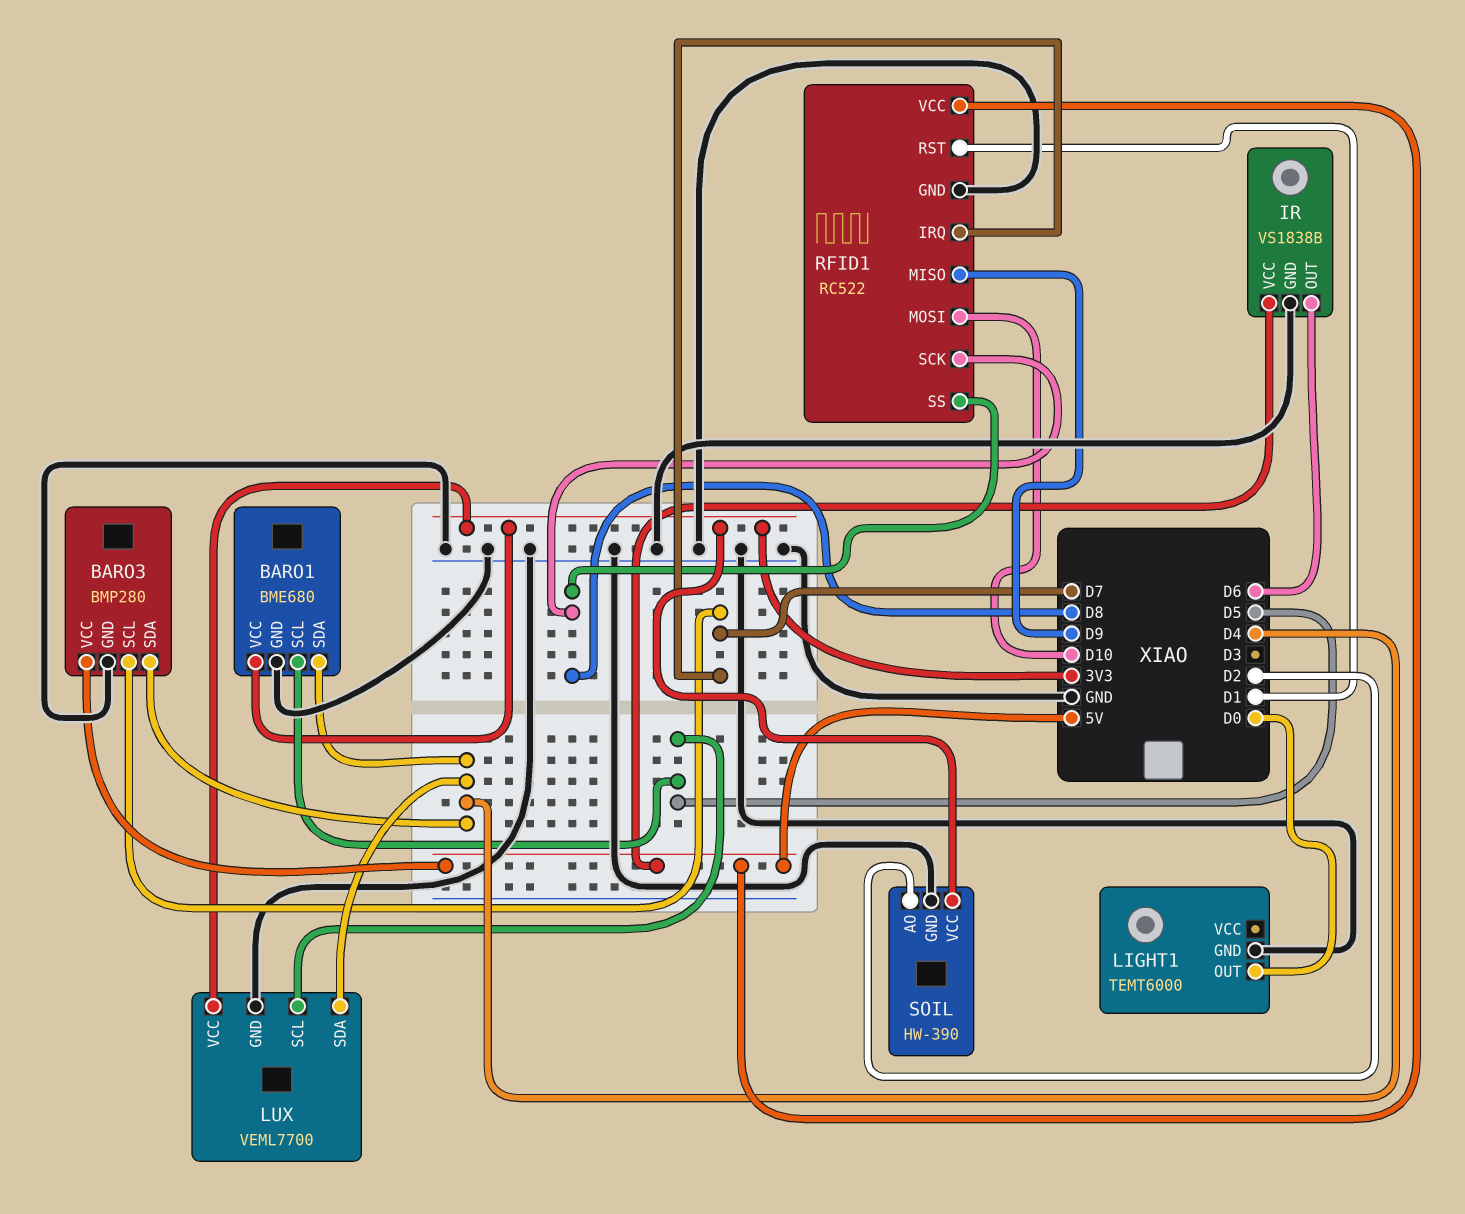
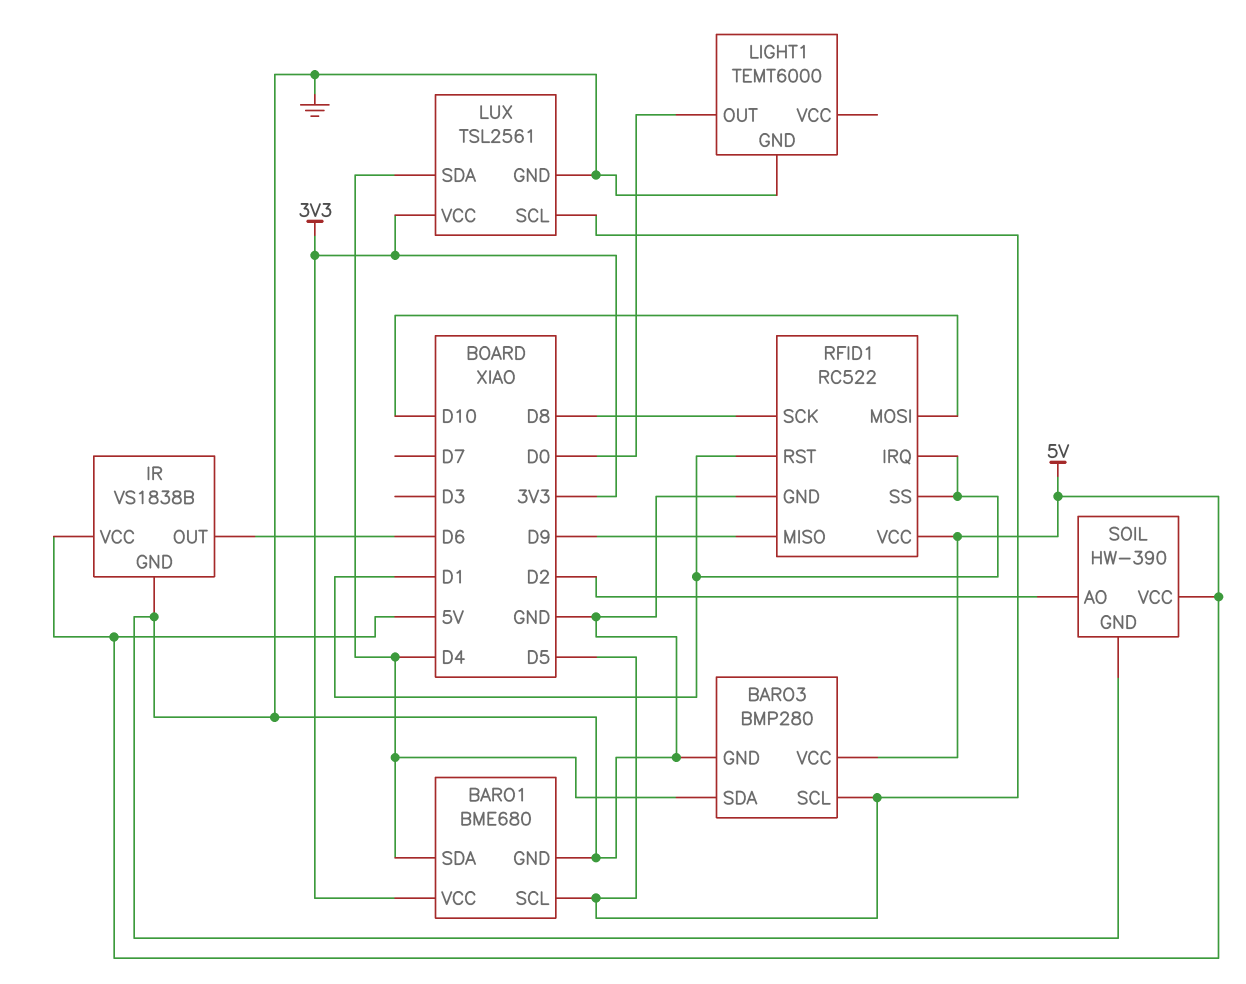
BARO3 pin SCL: D7 -> D5
LUX: VEML7700 -> TSL2561
RFID1 pin IRQ: D7 -> D1
RFID1 pin SS: D8 -> D1
SOIL pin VCC: 3V3 -> 5V

